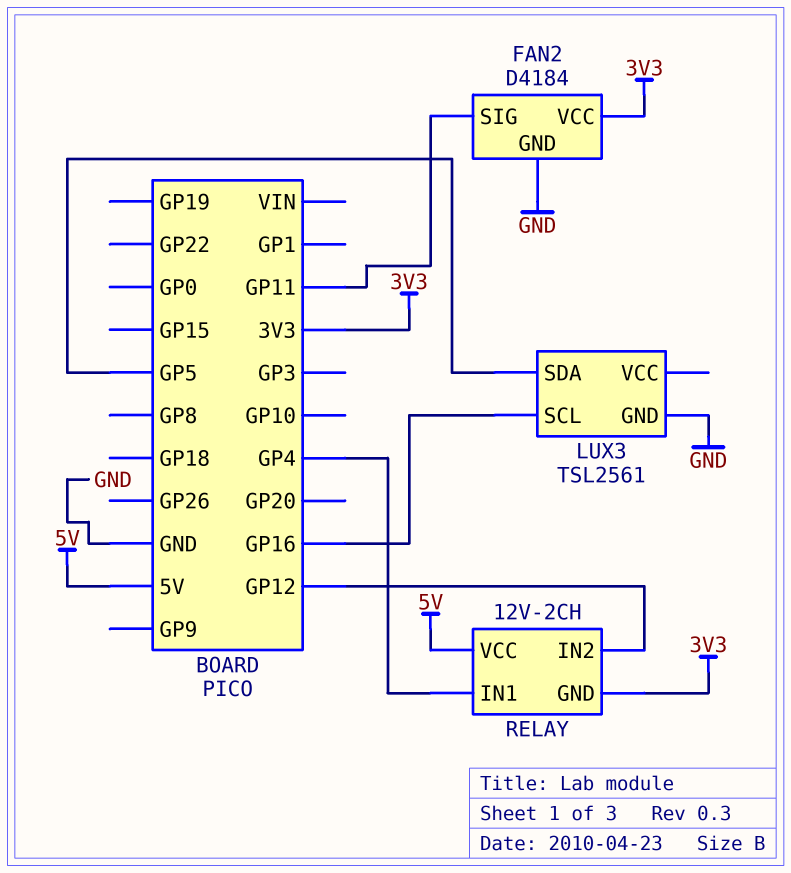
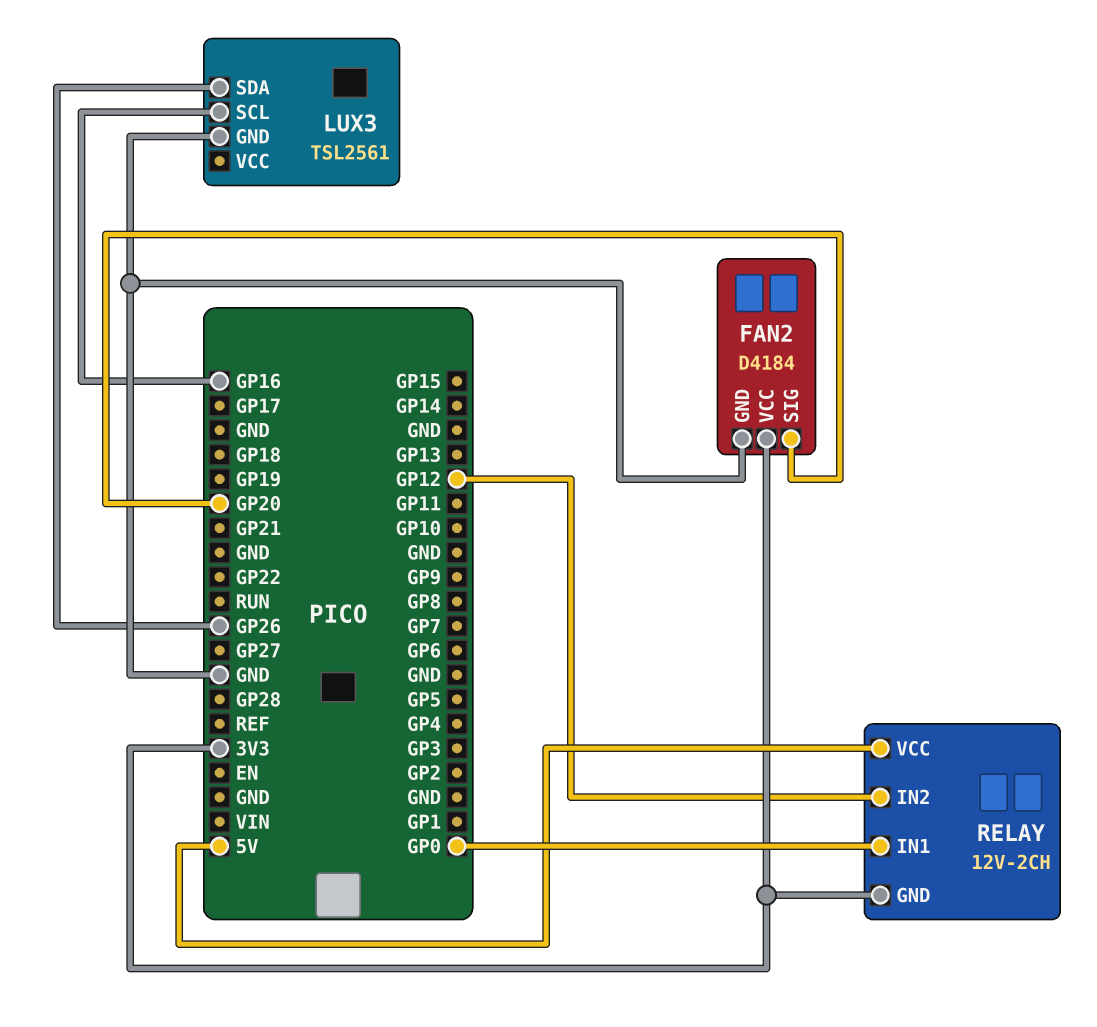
FAN2 pin SIG: GP11 -> GP20
LUX3 pin SDA: GP5 -> GP26
RELAY pin IN1: GP4 -> GP0

